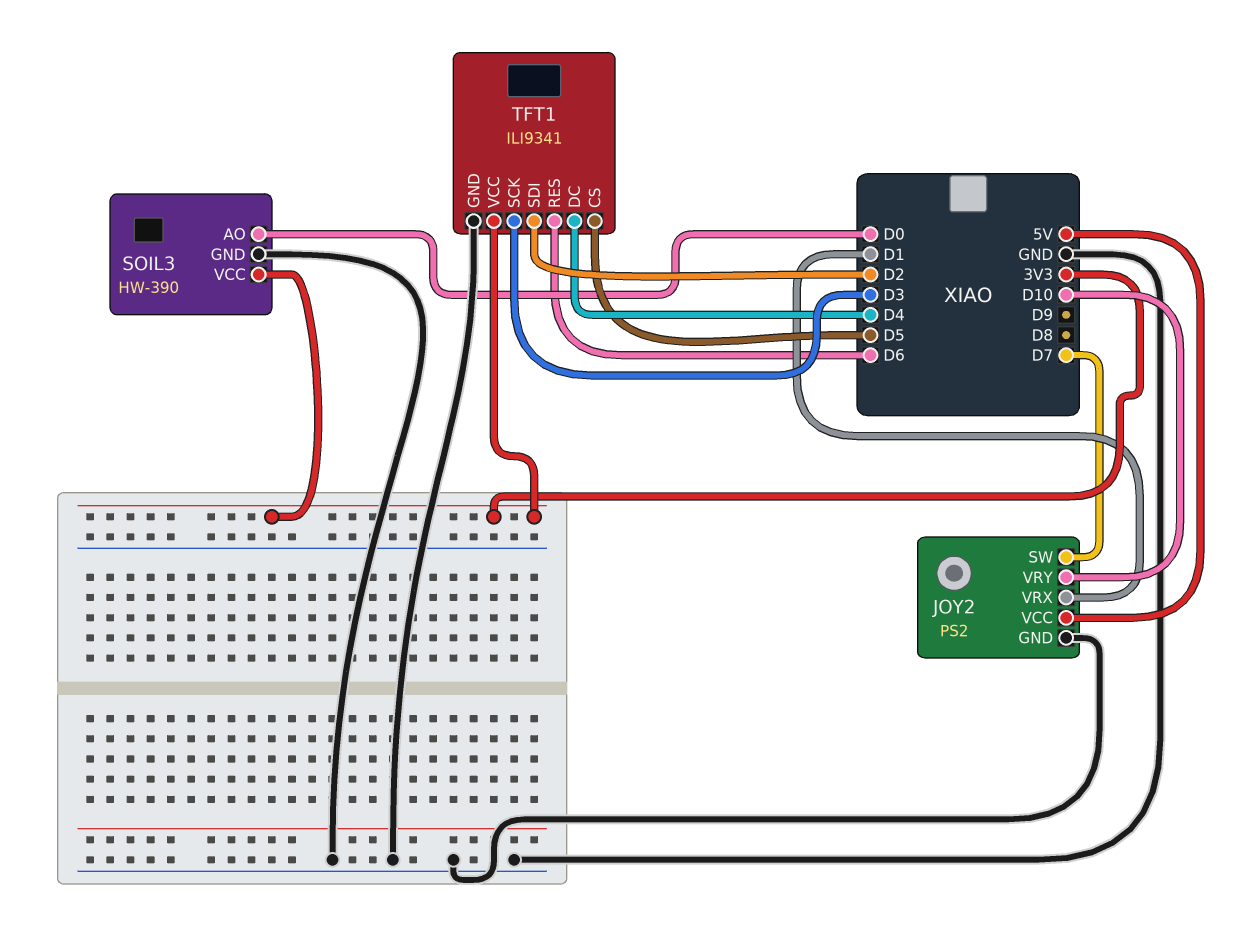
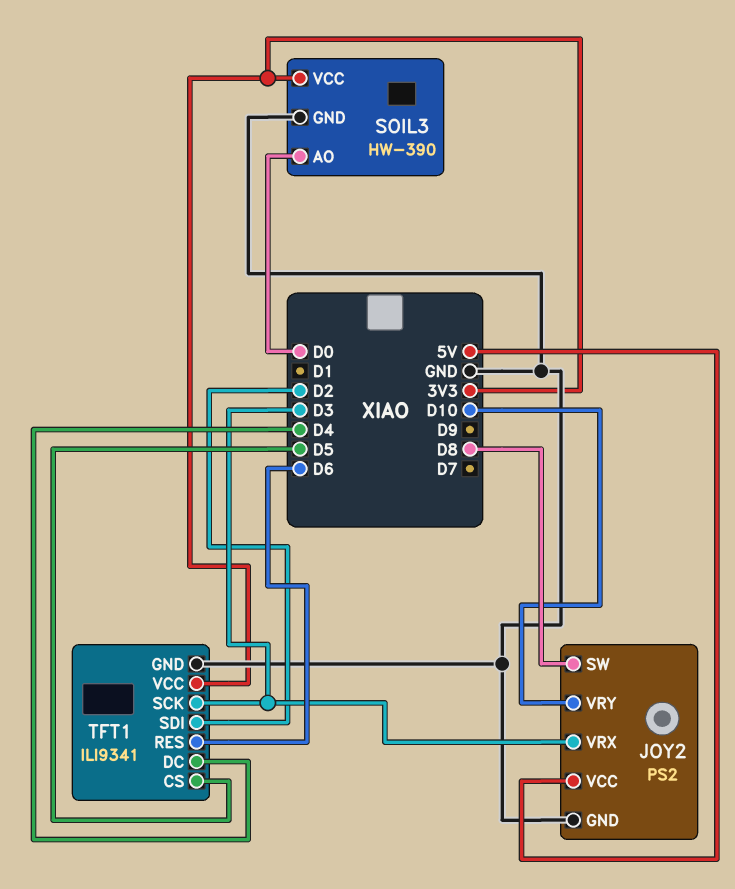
JOY2 pin SW: D7 -> D8
JOY2 pin VRX: D1 -> D3

